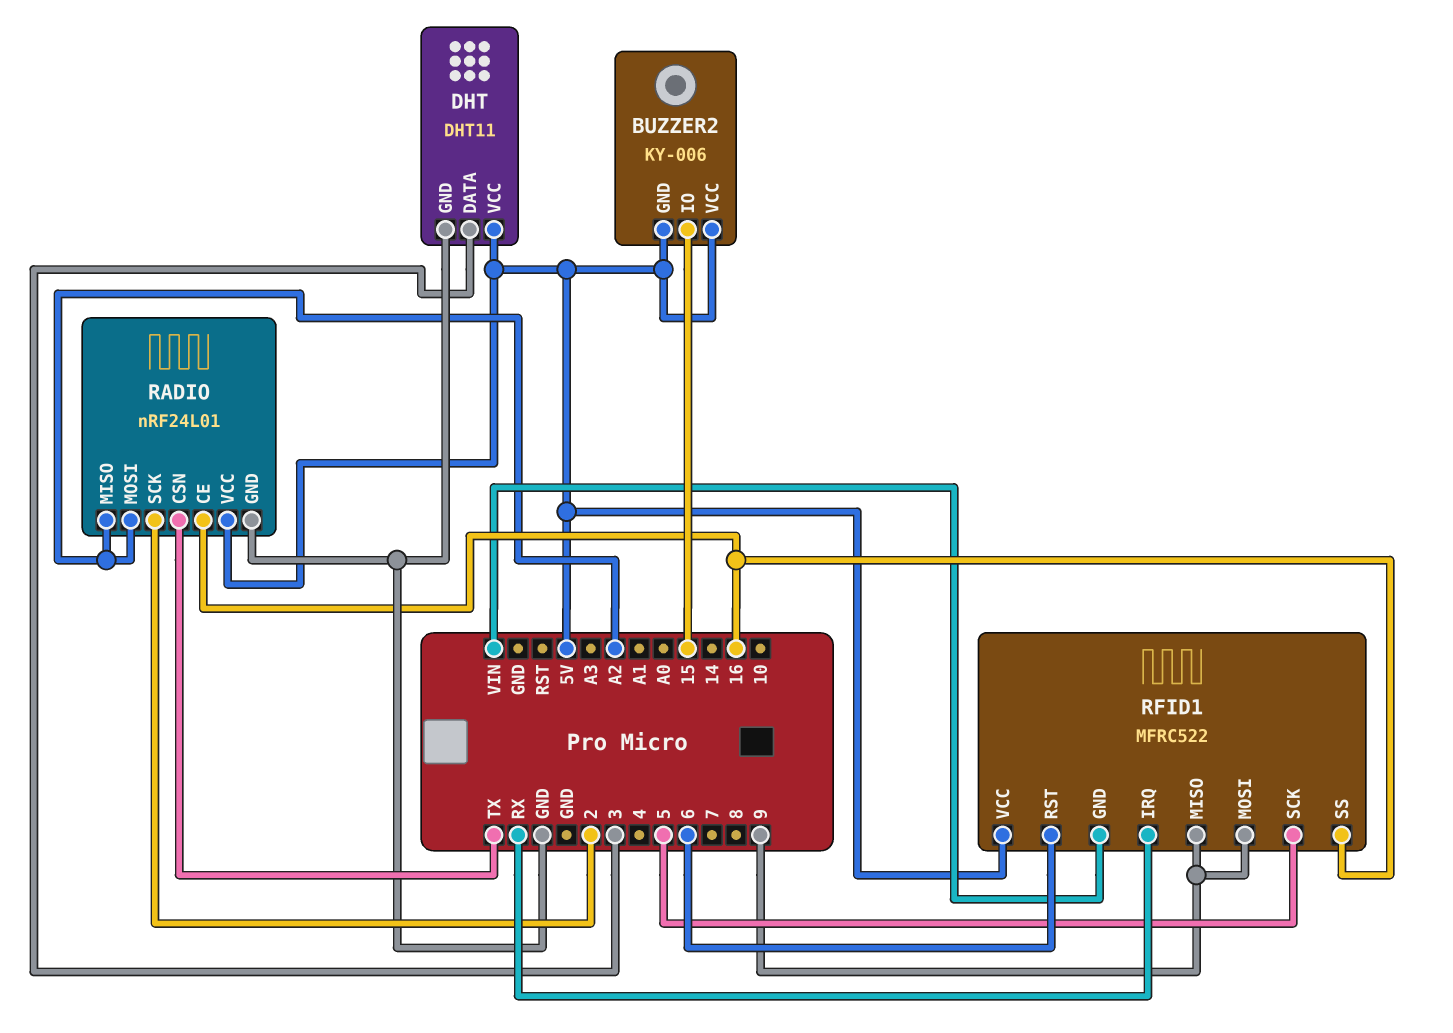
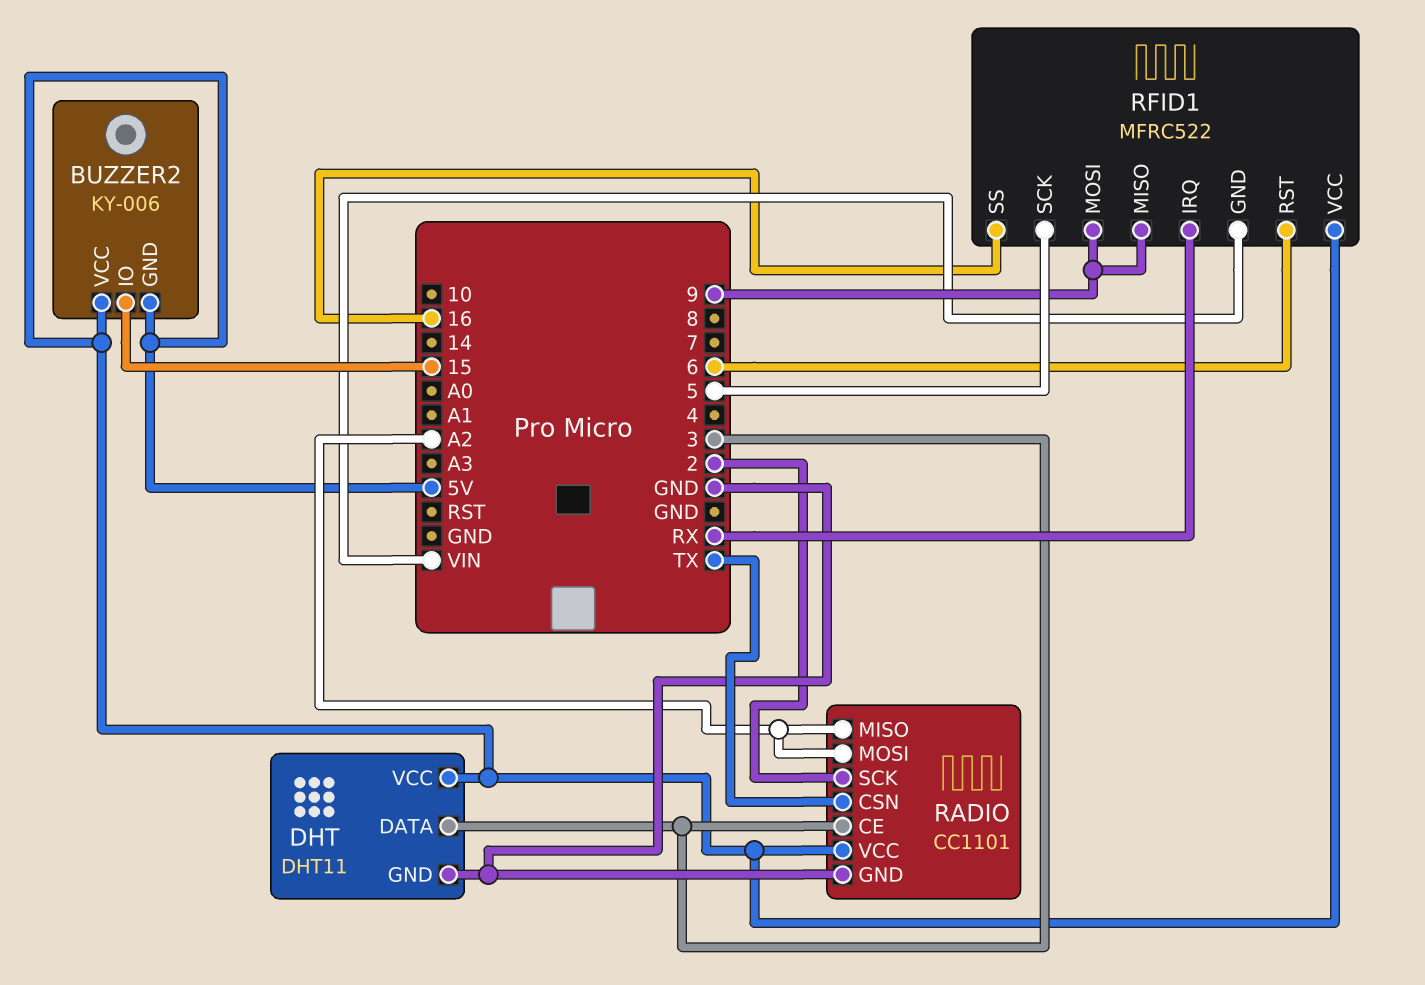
RADIO: nRF24L01 -> CC1101
RADIO pin CE: 16 -> 3

